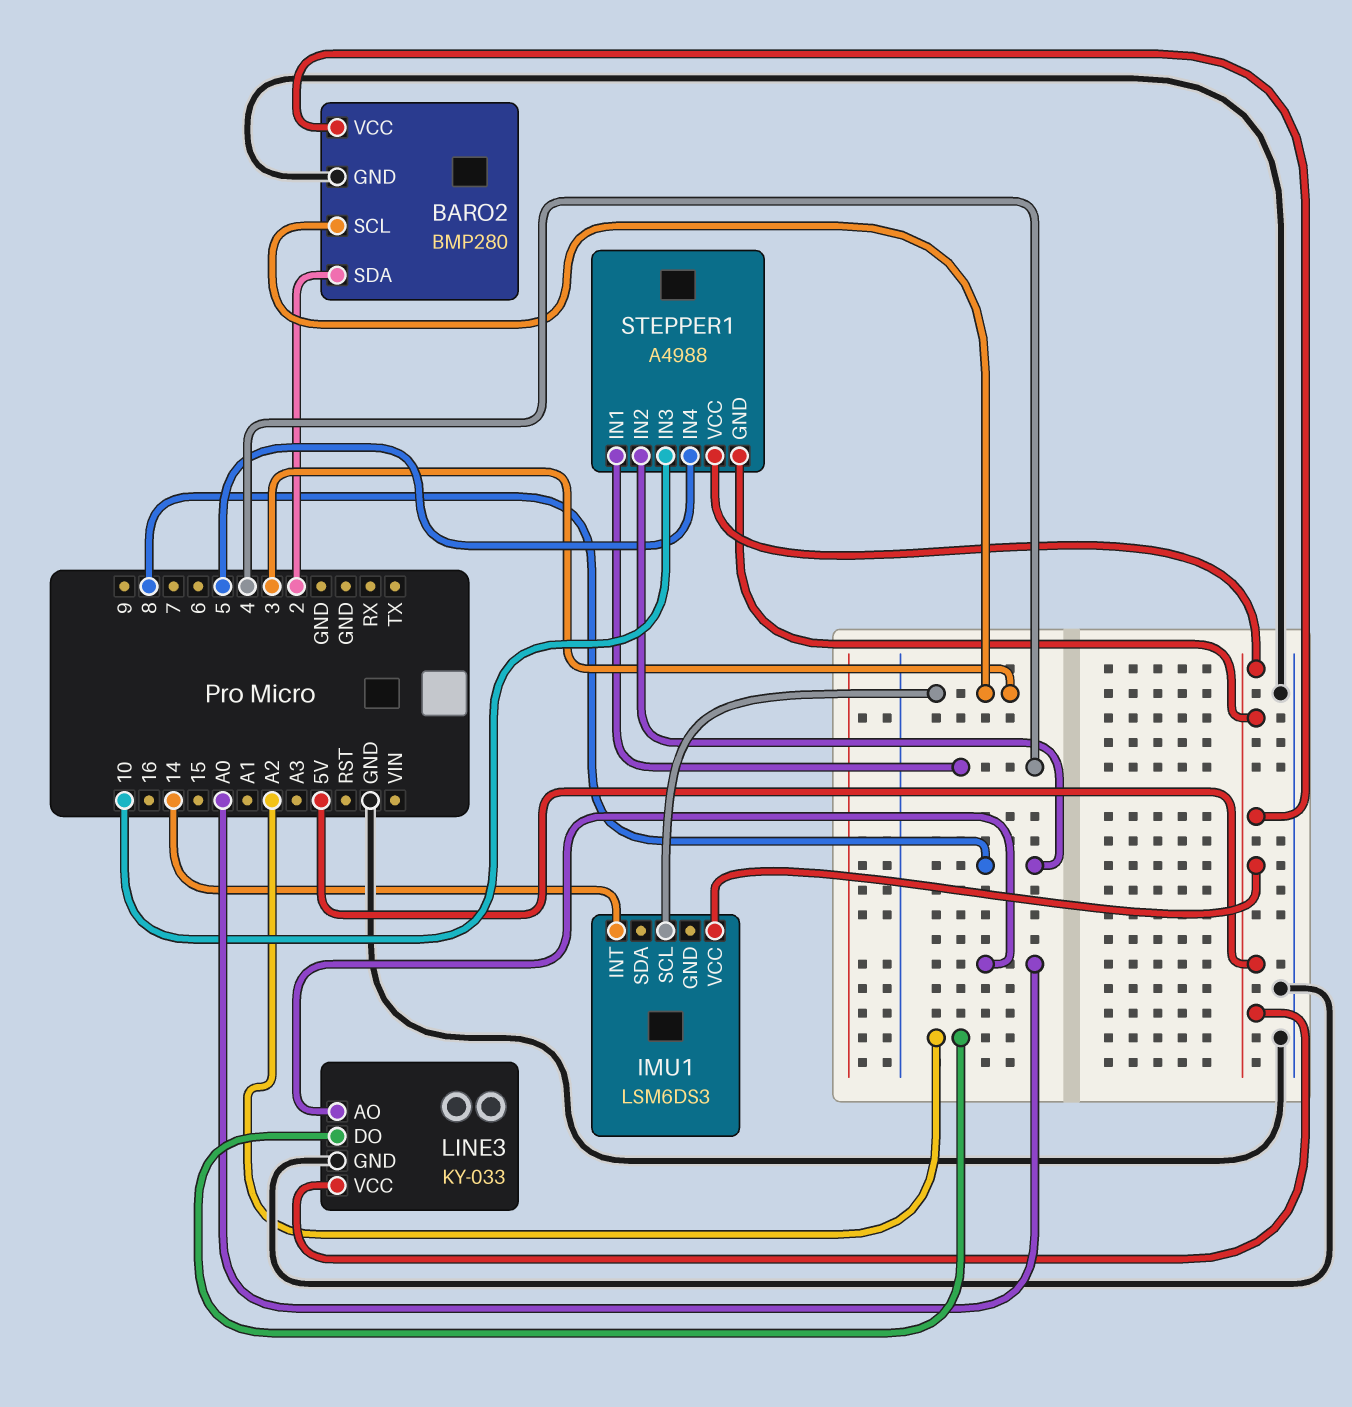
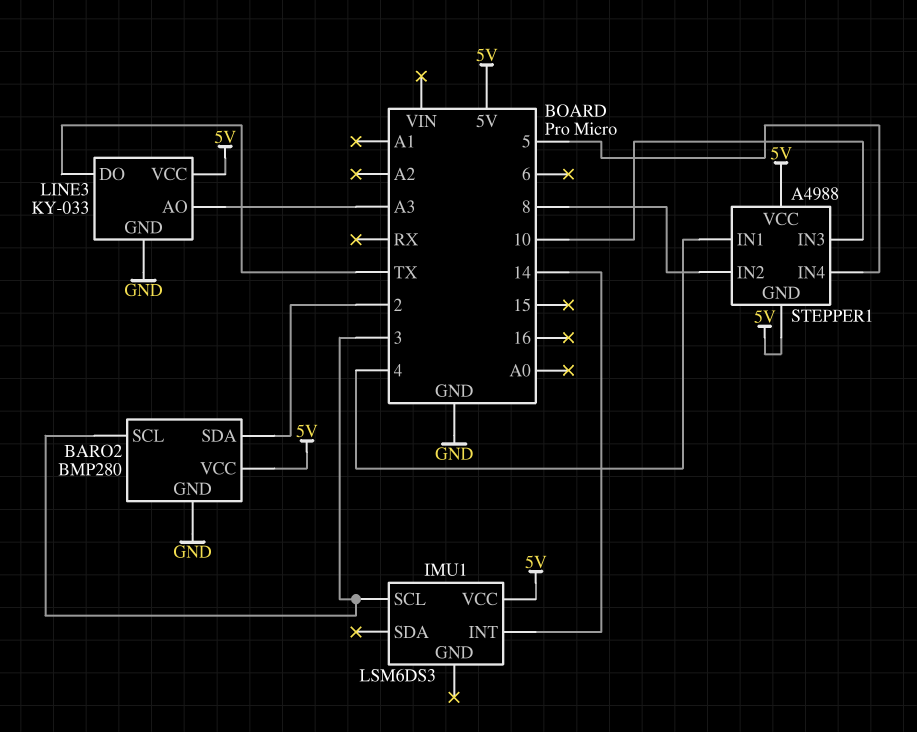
LINE3 pin AO: A0 -> A3
LINE3 pin DO: A2 -> TX

